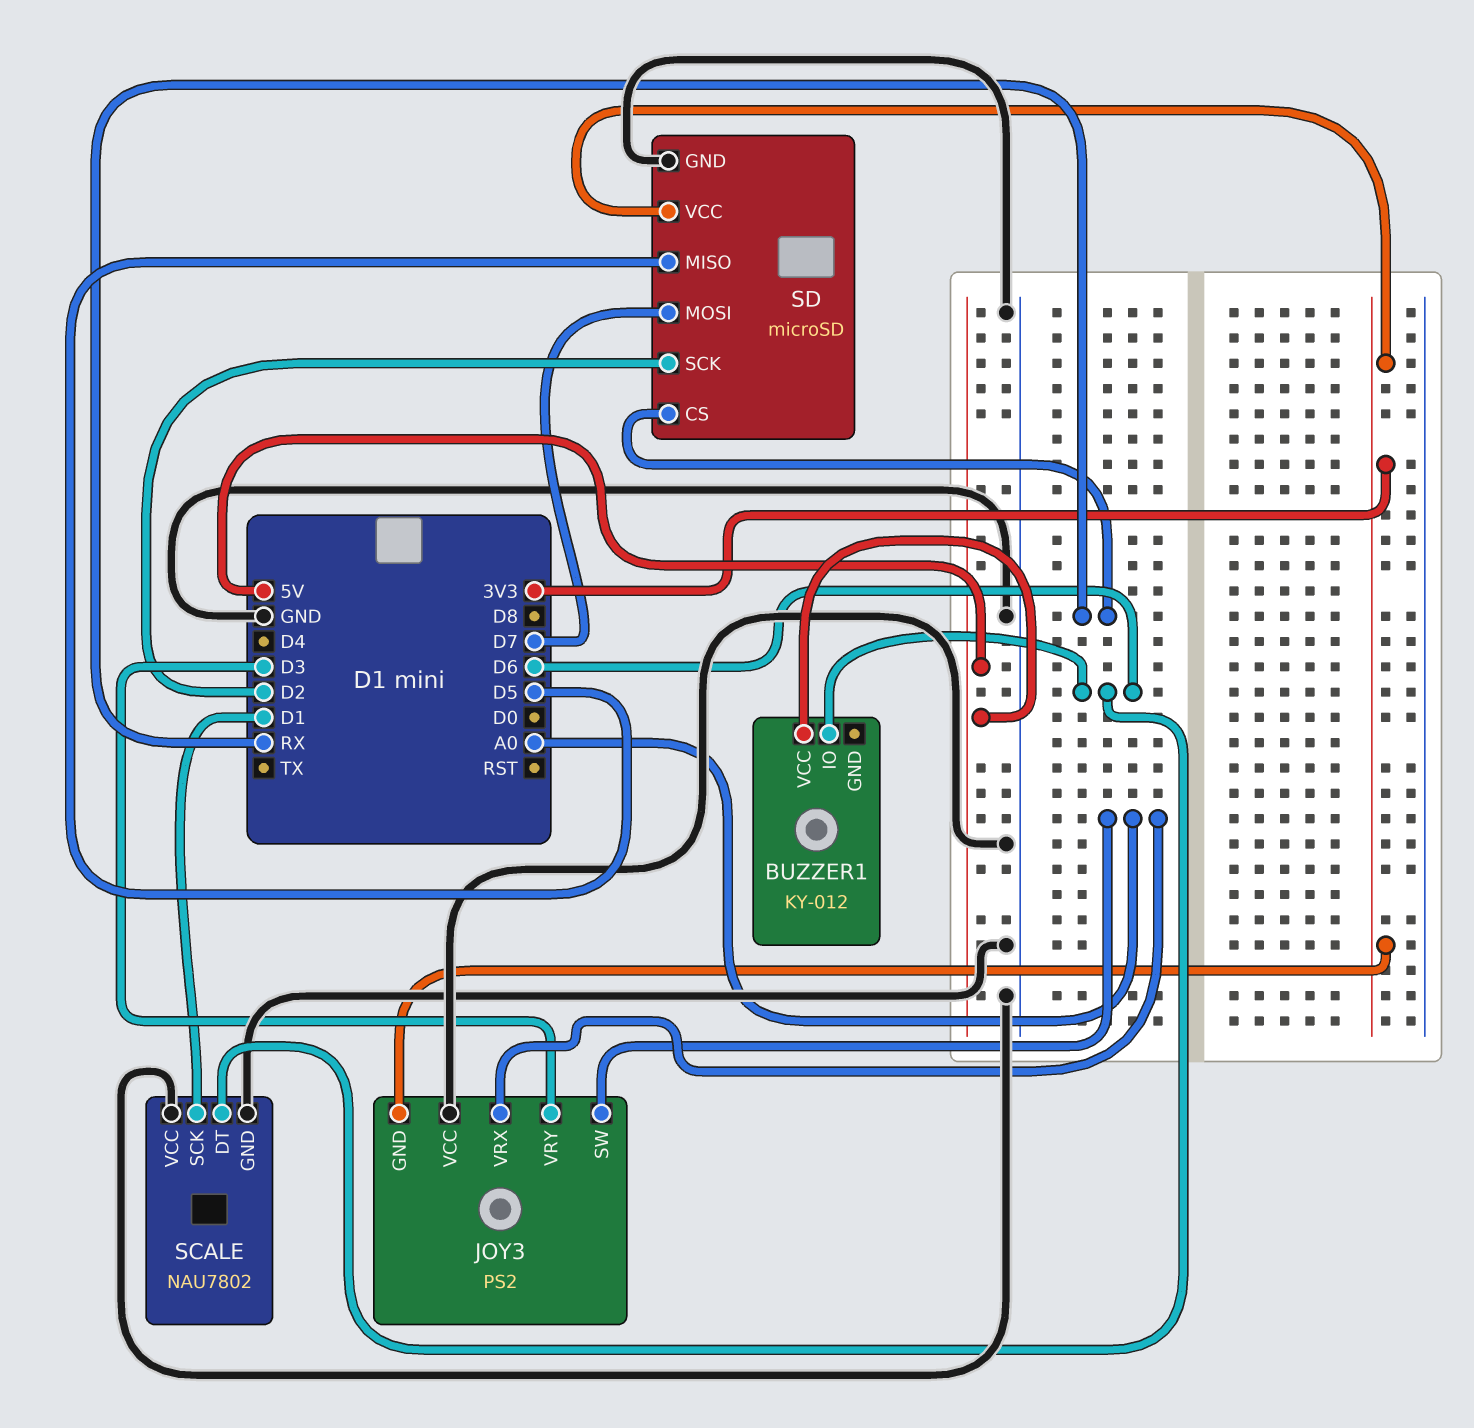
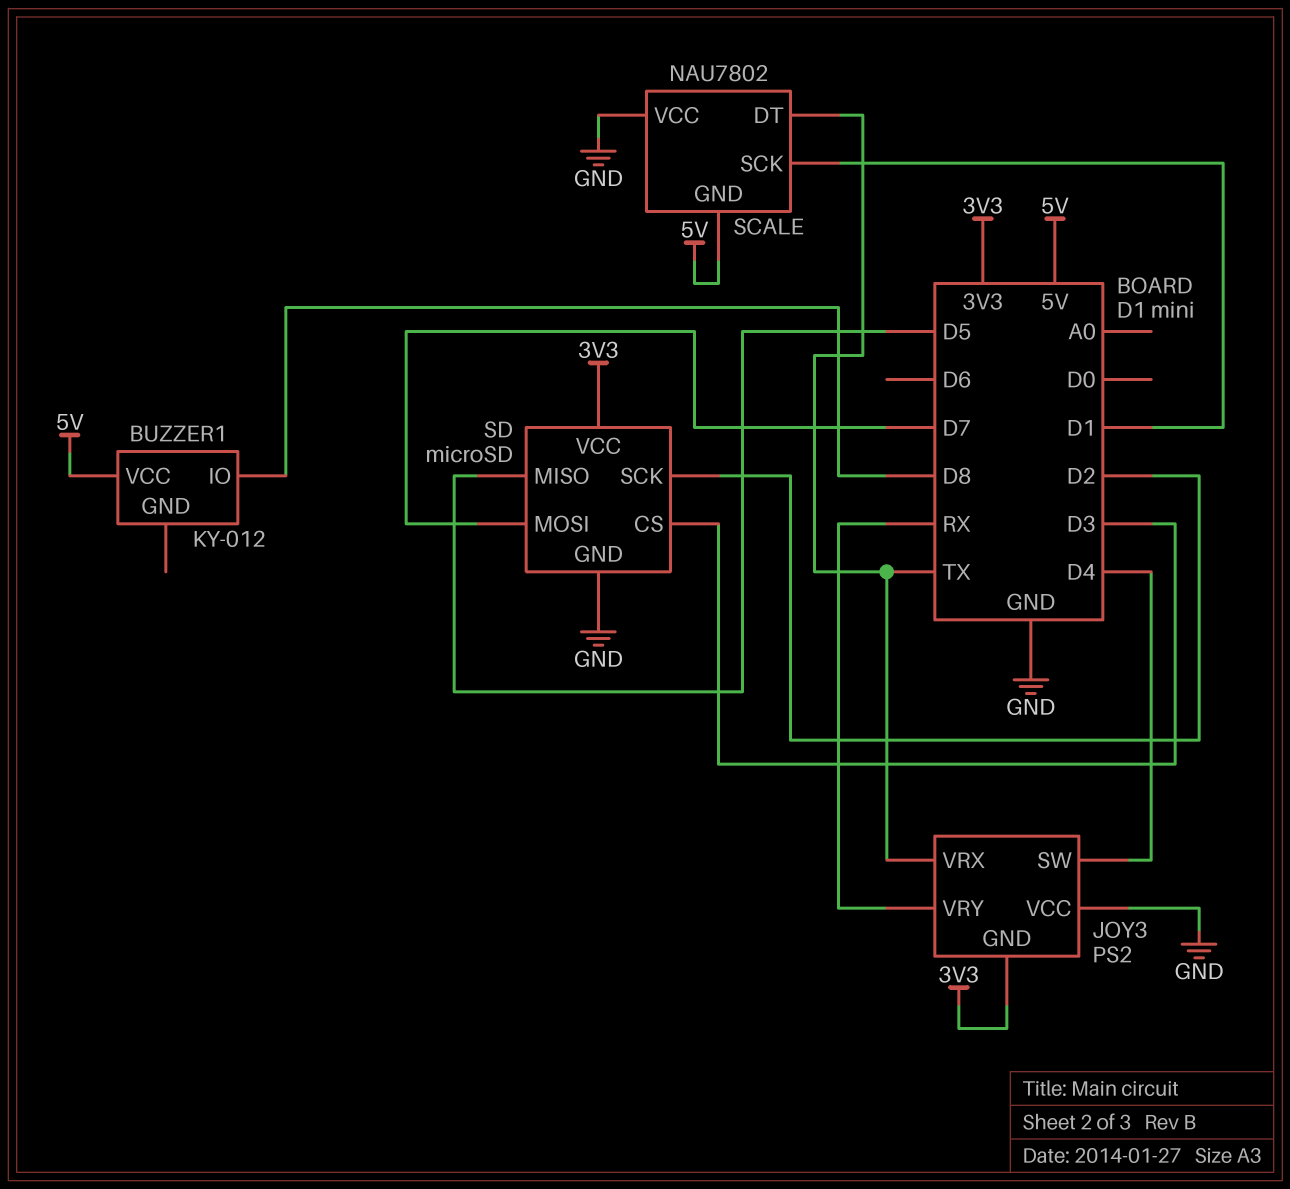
BUZZER1 pin IO: D6 -> D8
JOY3 pin SW: A0 -> D4
JOY3 pin VRX: A0 -> TX
JOY3 pin VRY: D3 -> RX
SCALE pin DT: D6 -> TX
SCALE pin GND: GND -> 5V
SD pin CS: RX -> D3

